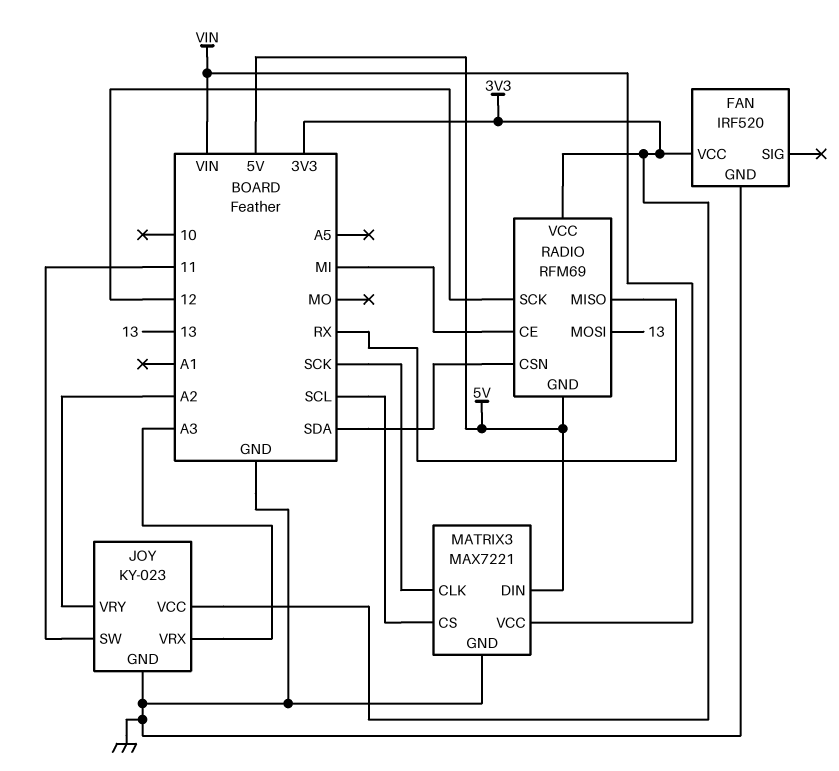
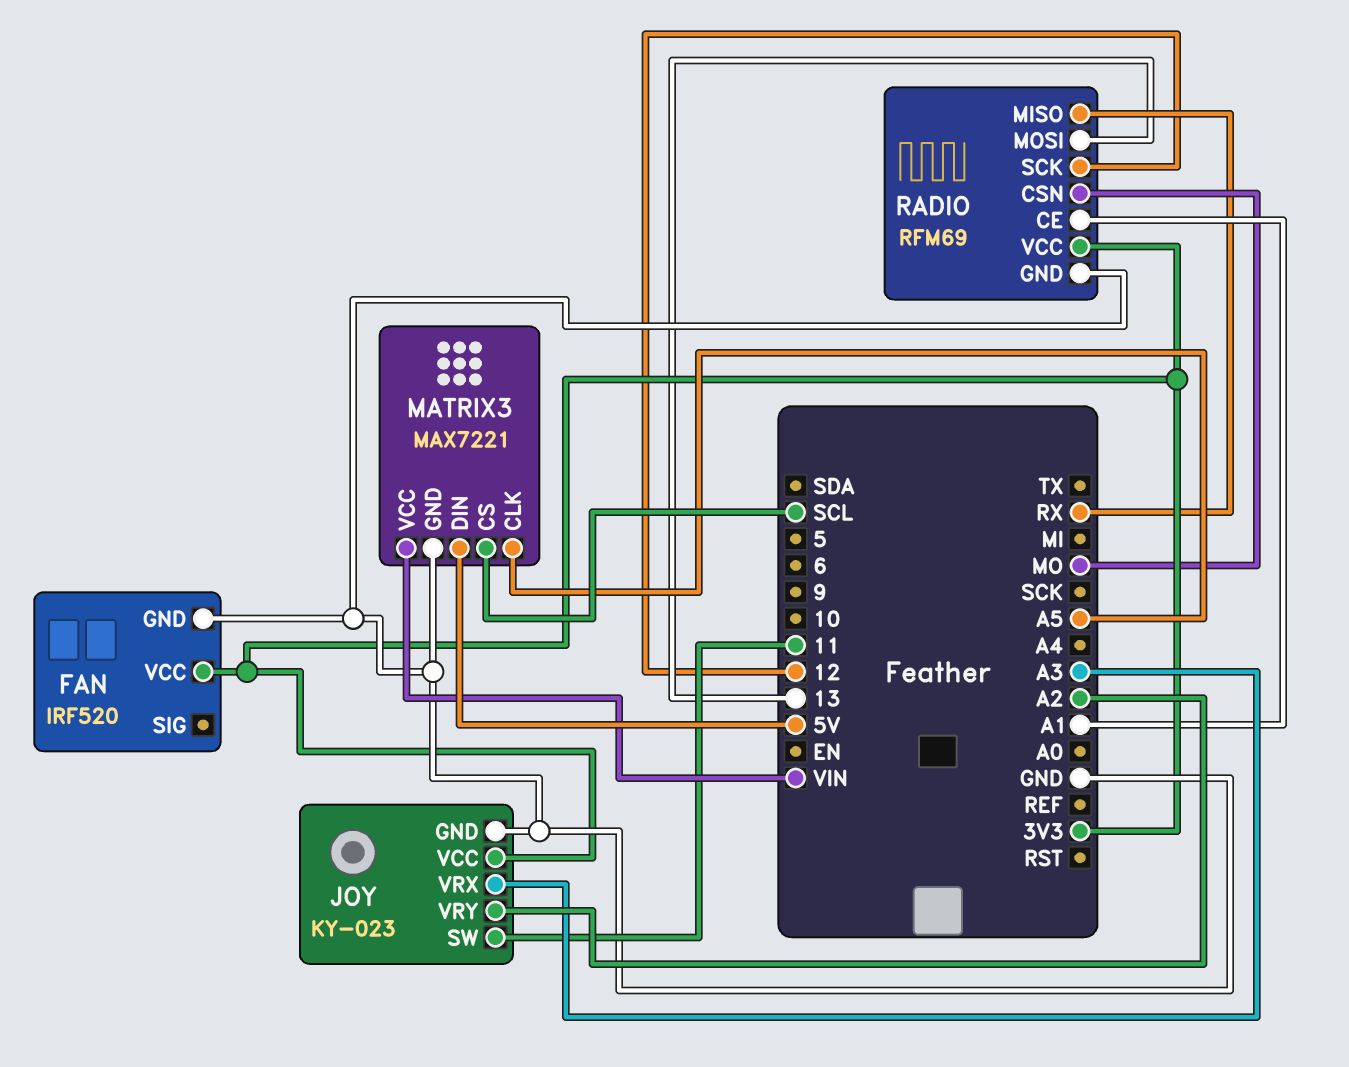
MATRIX3 pin CLK: SCK -> A5
RADIO pin CE: MI -> A1
RADIO pin CSN: SDA -> MO
RADIO pin GND: 5V -> GND

